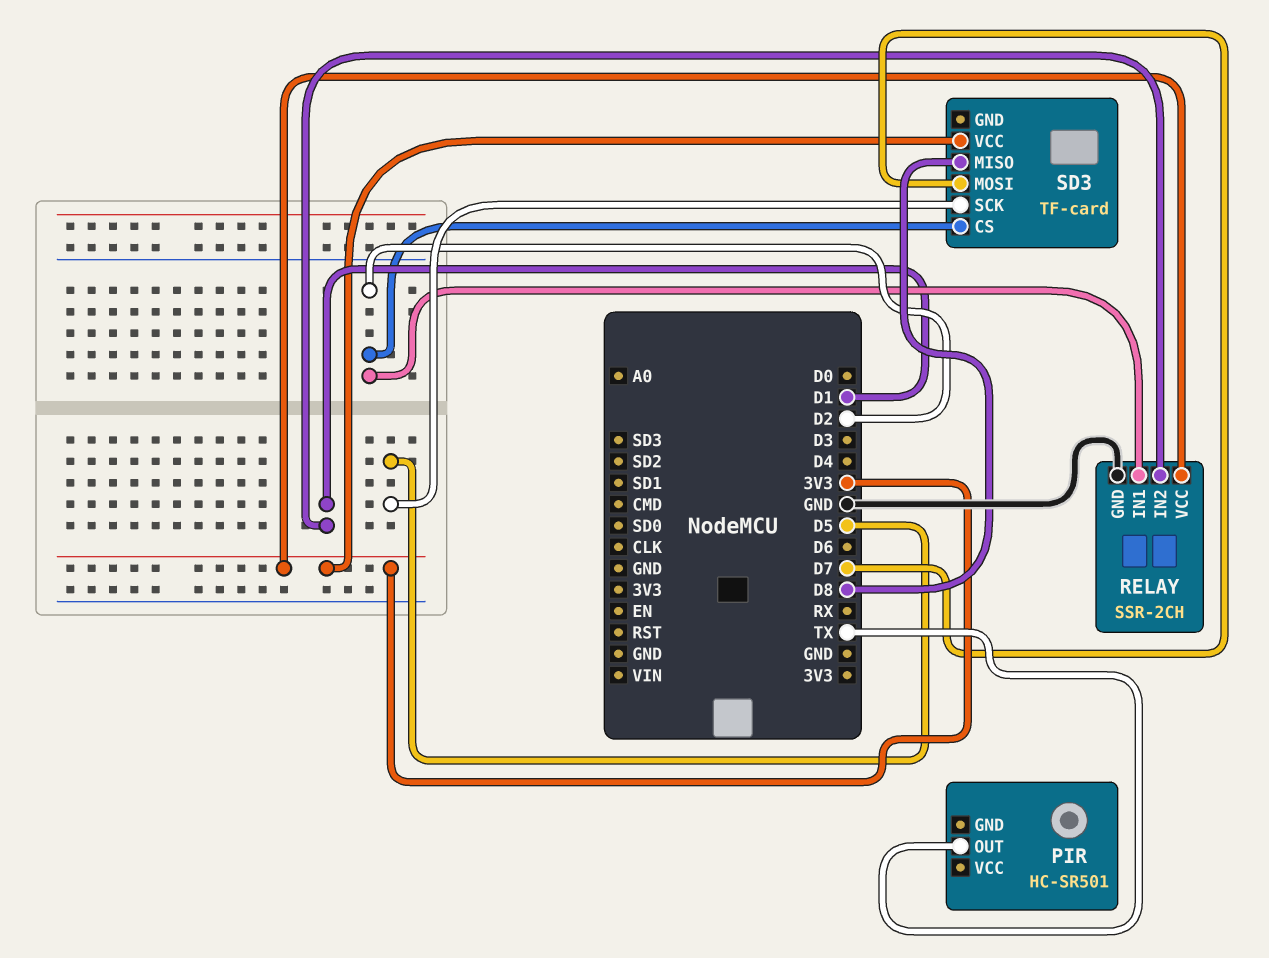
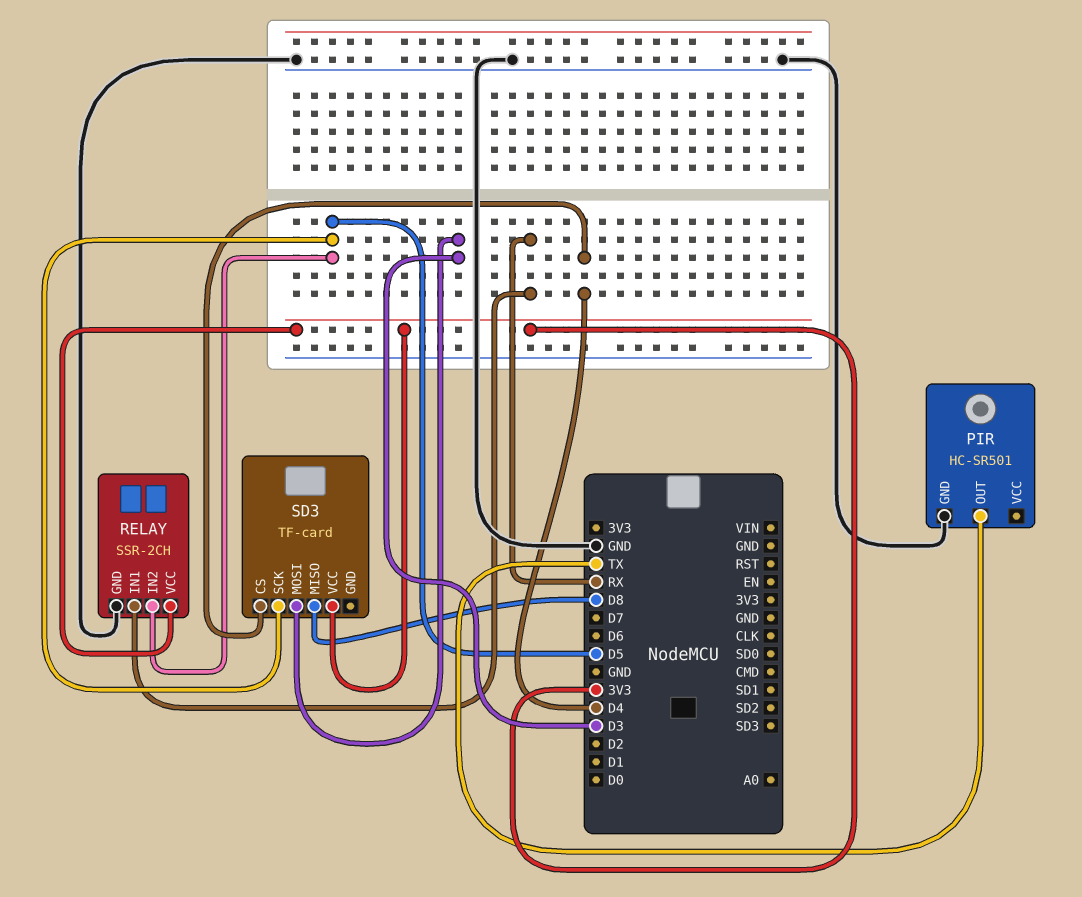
PIR pin GND: none -> GND
RELAY pin IN1: D2 -> RX
RELAY pin IN2: D1 -> D5
SD3 pin CS: D2 -> D4
SD3 pin MOSI: D7 -> D3

